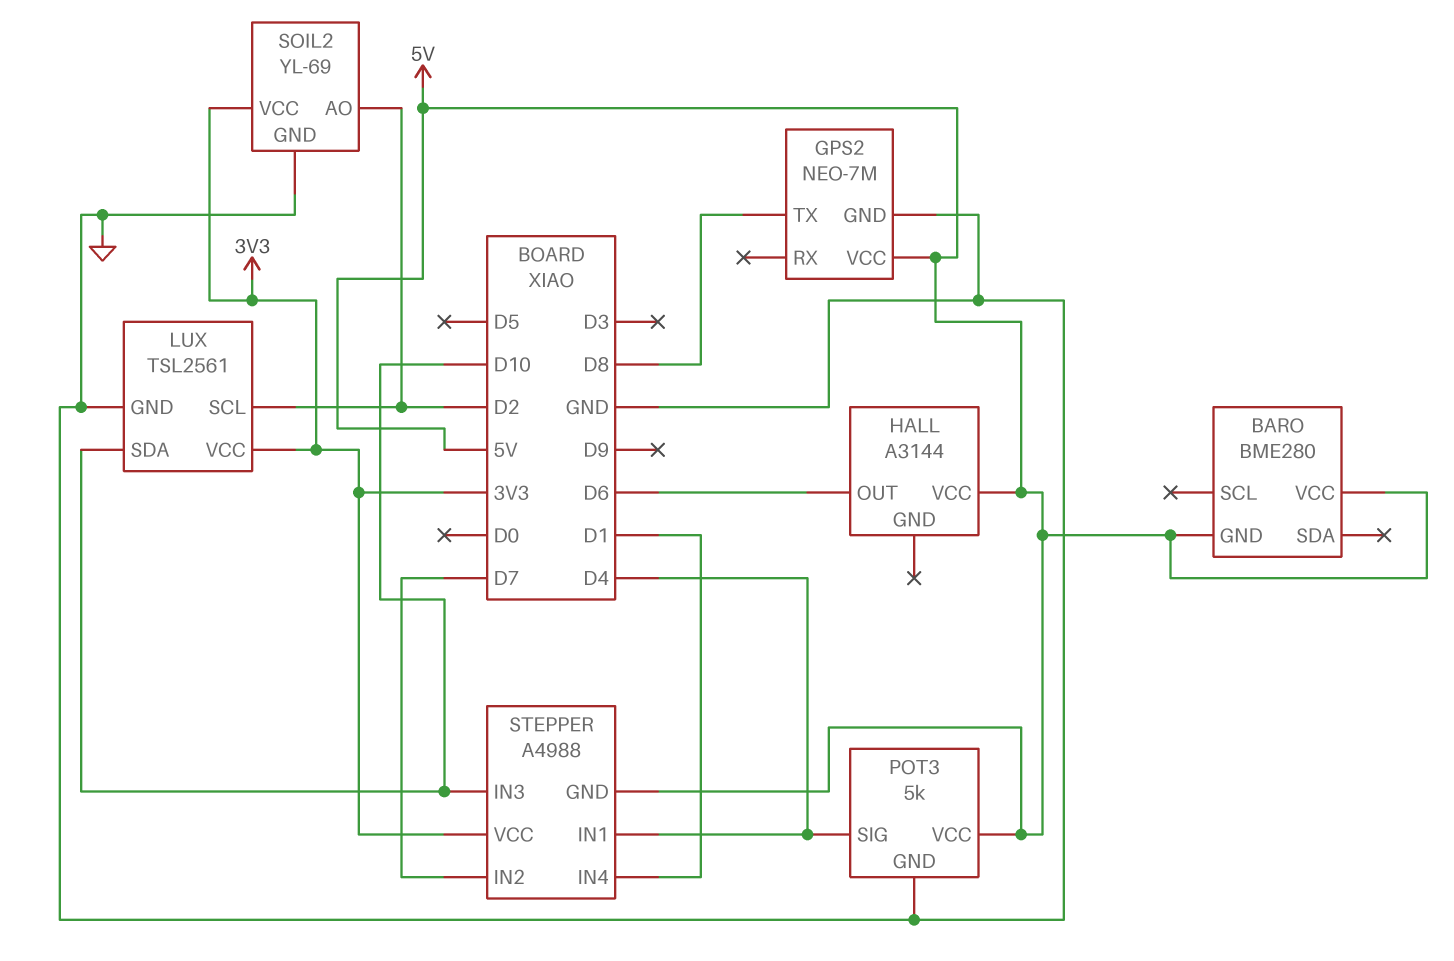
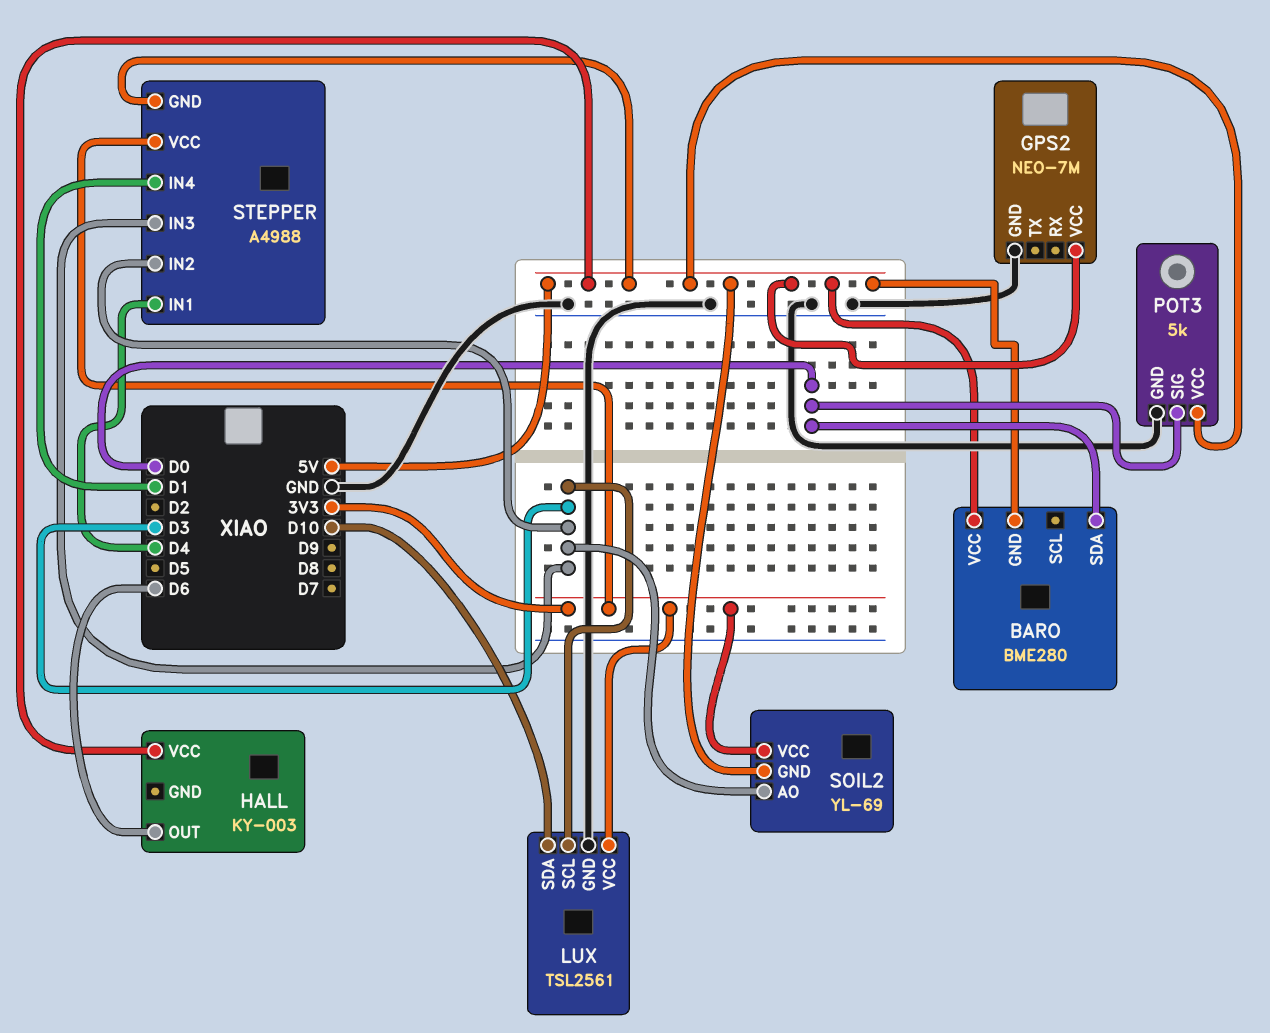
BARO pin SDA: none -> D0
GPS2 pin TX: D8 -> none
HALL: A3144 -> KY-003
LUX pin SCL: D2 -> D3
POT3 pin SIG: D4 -> D0
SOIL2 pin AO: D2 -> D3
SOIL2 pin GND: GND -> 5V
STEPPER pin IN2: D7 -> D3
STEPPER pin IN3: D10 -> D3

